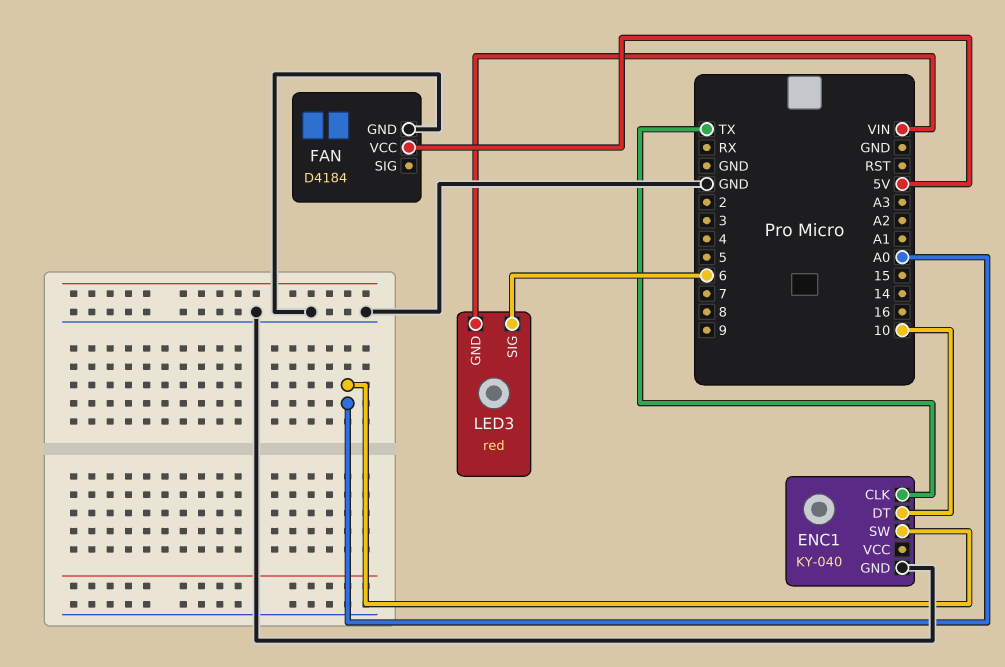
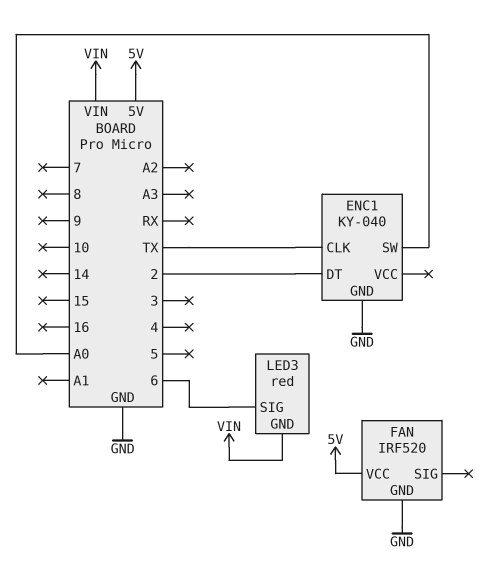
ENC1 pin DT: 10 -> 2
FAN: D4184 -> IRF520

